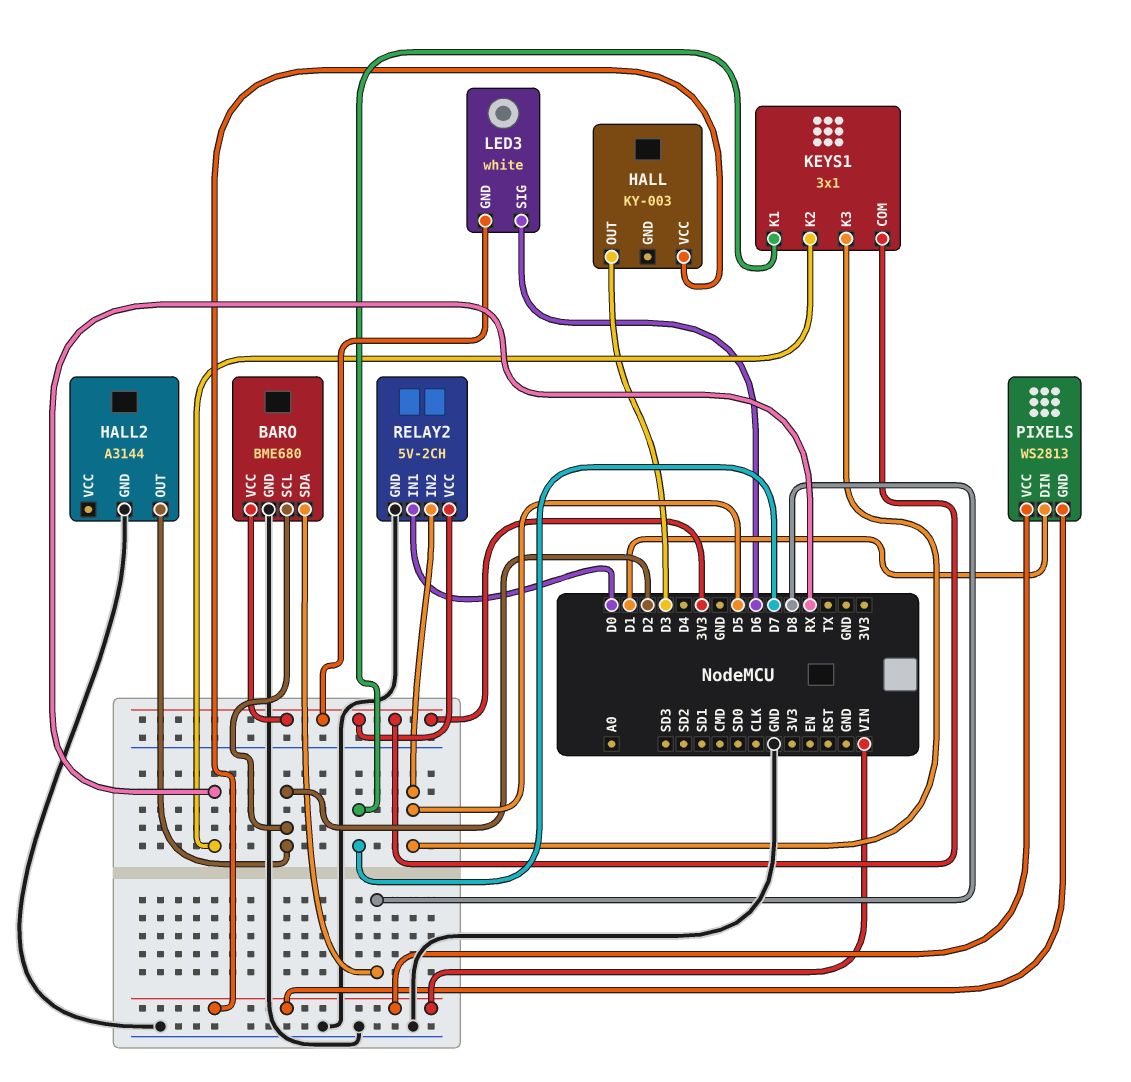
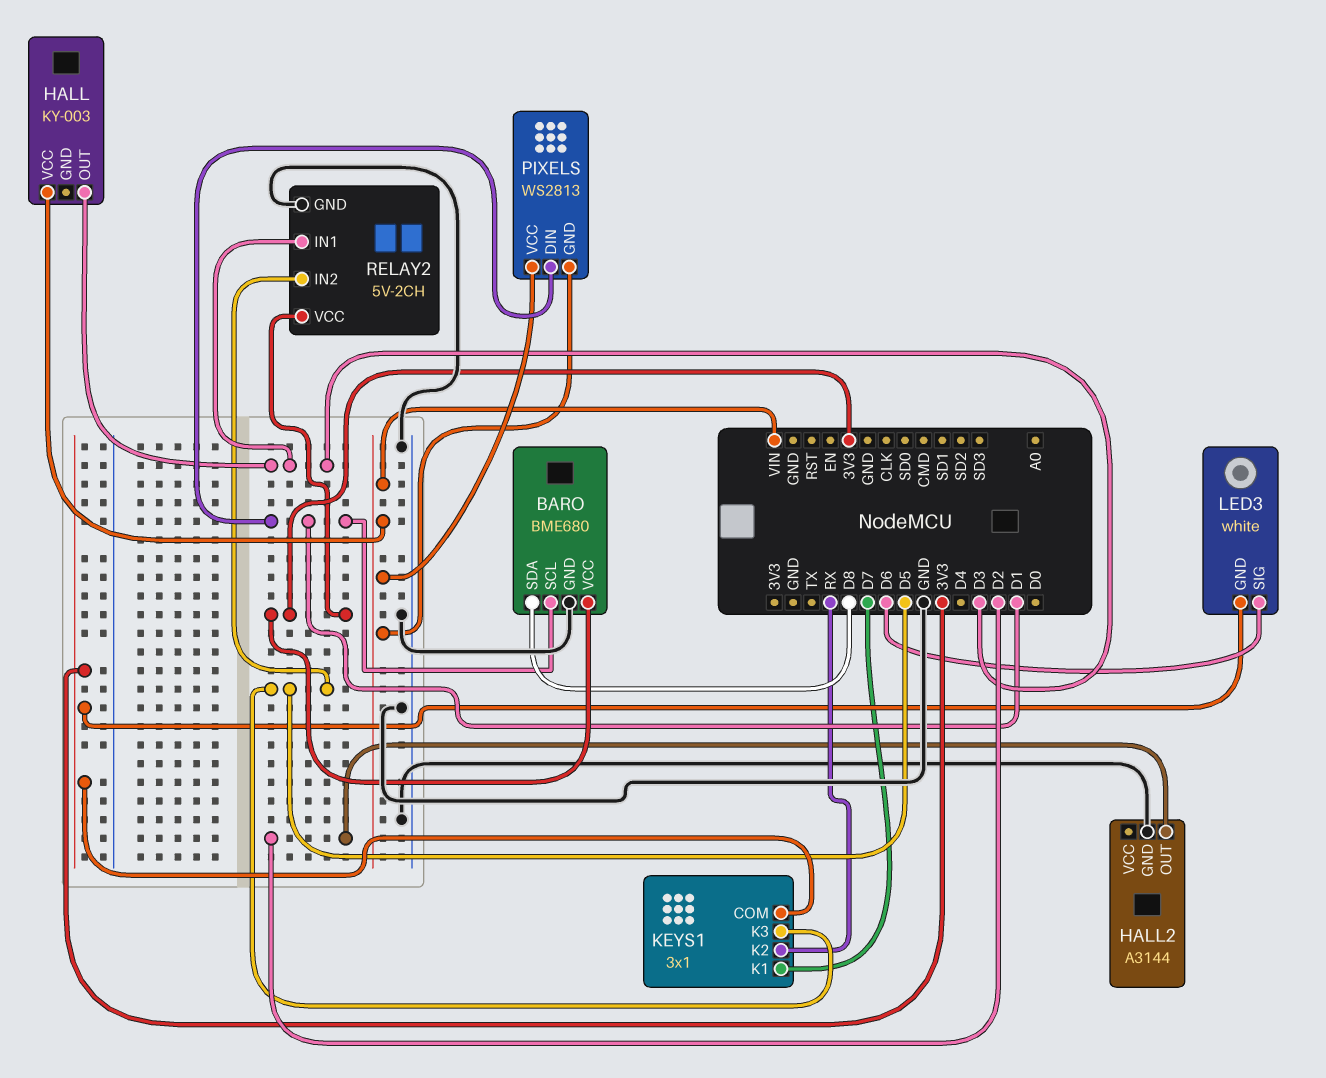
BARO pin SCL: D2 -> D1
RELAY2 pin IN1: D0 -> D3

